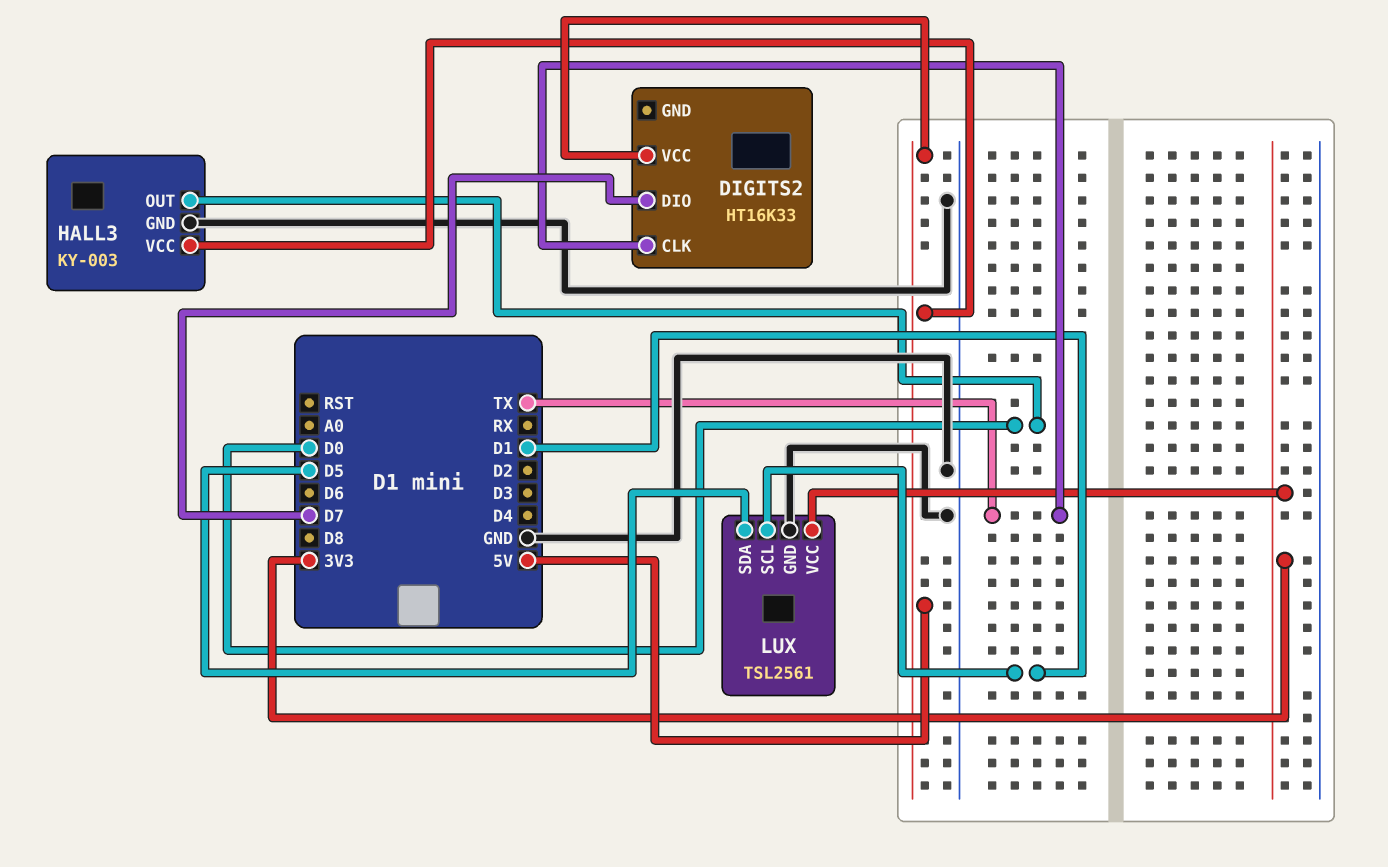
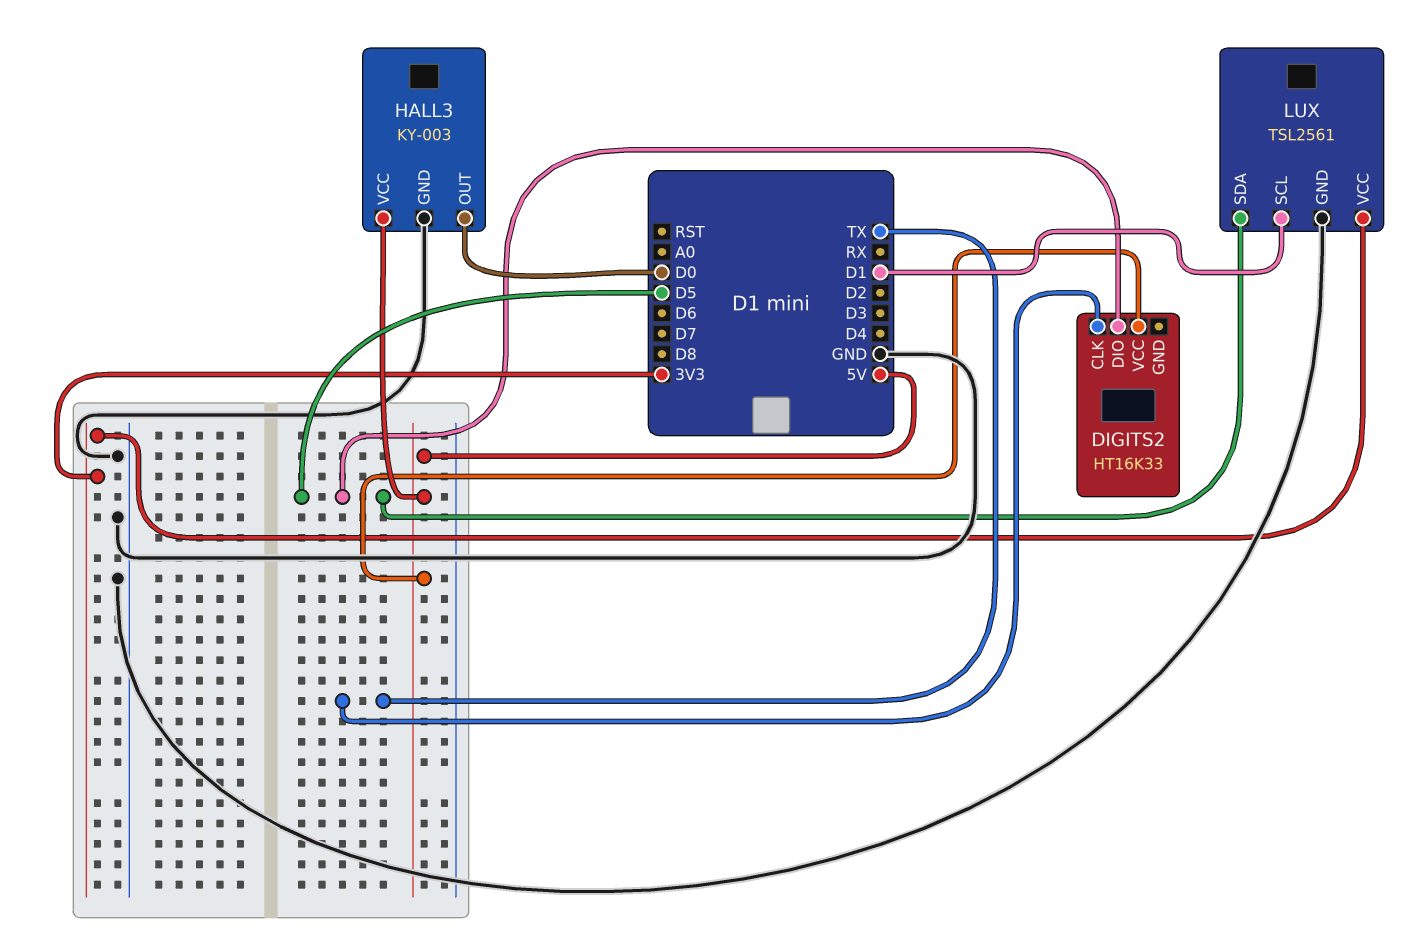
DIGITS2 pin DIO: D7 -> D5

